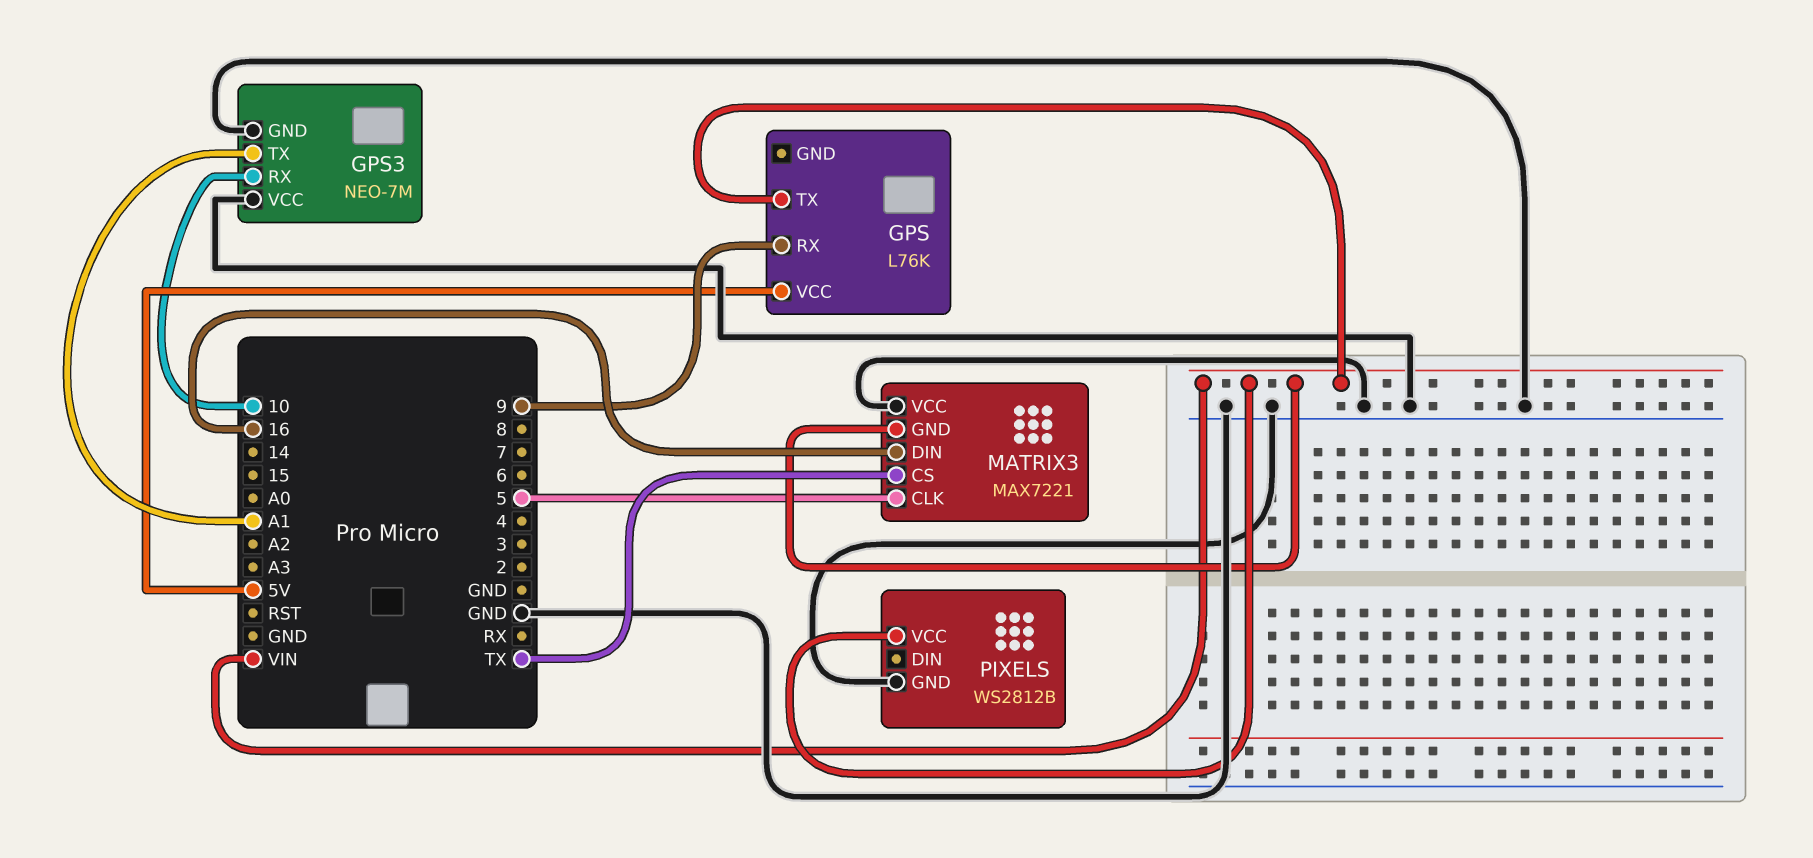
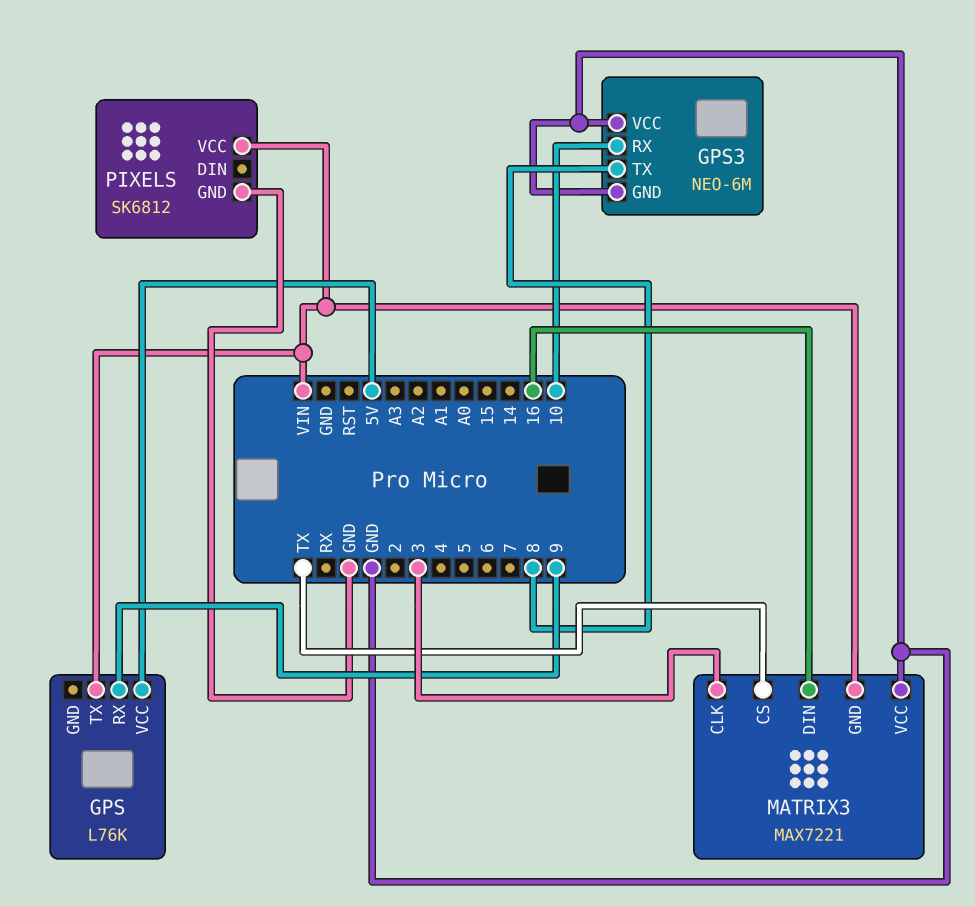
GPS3: NEO-7M -> NEO-6M
GPS3 pin TX: A1 -> 8
MATRIX3 pin CLK: 5 -> 3
PIXELS: WS2812B -> SK6812

